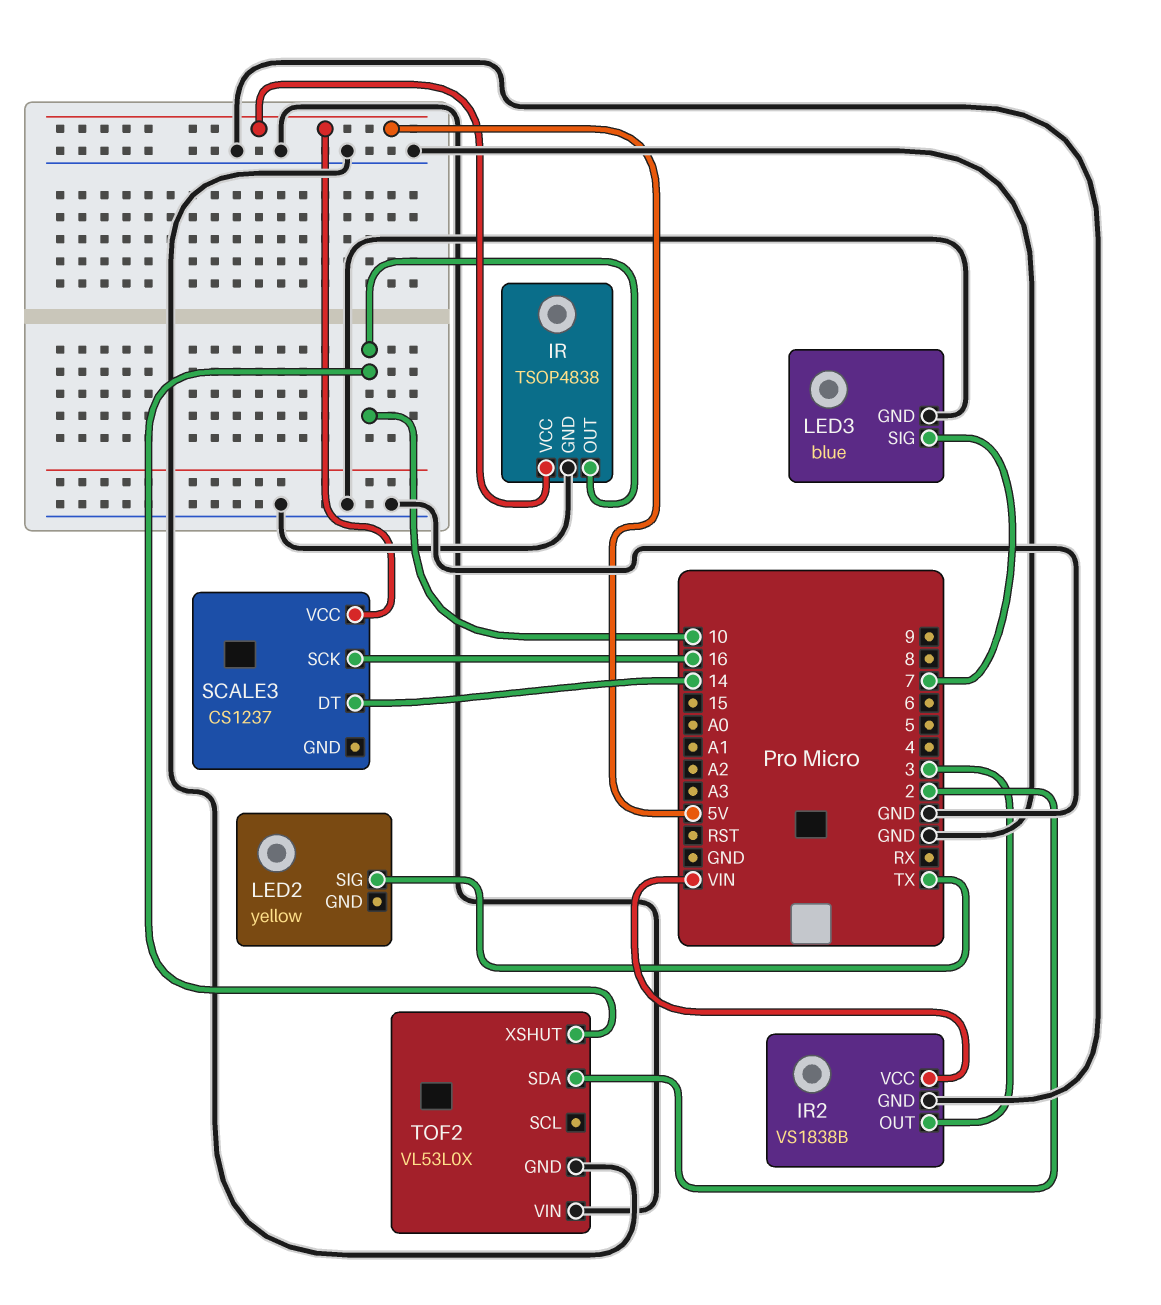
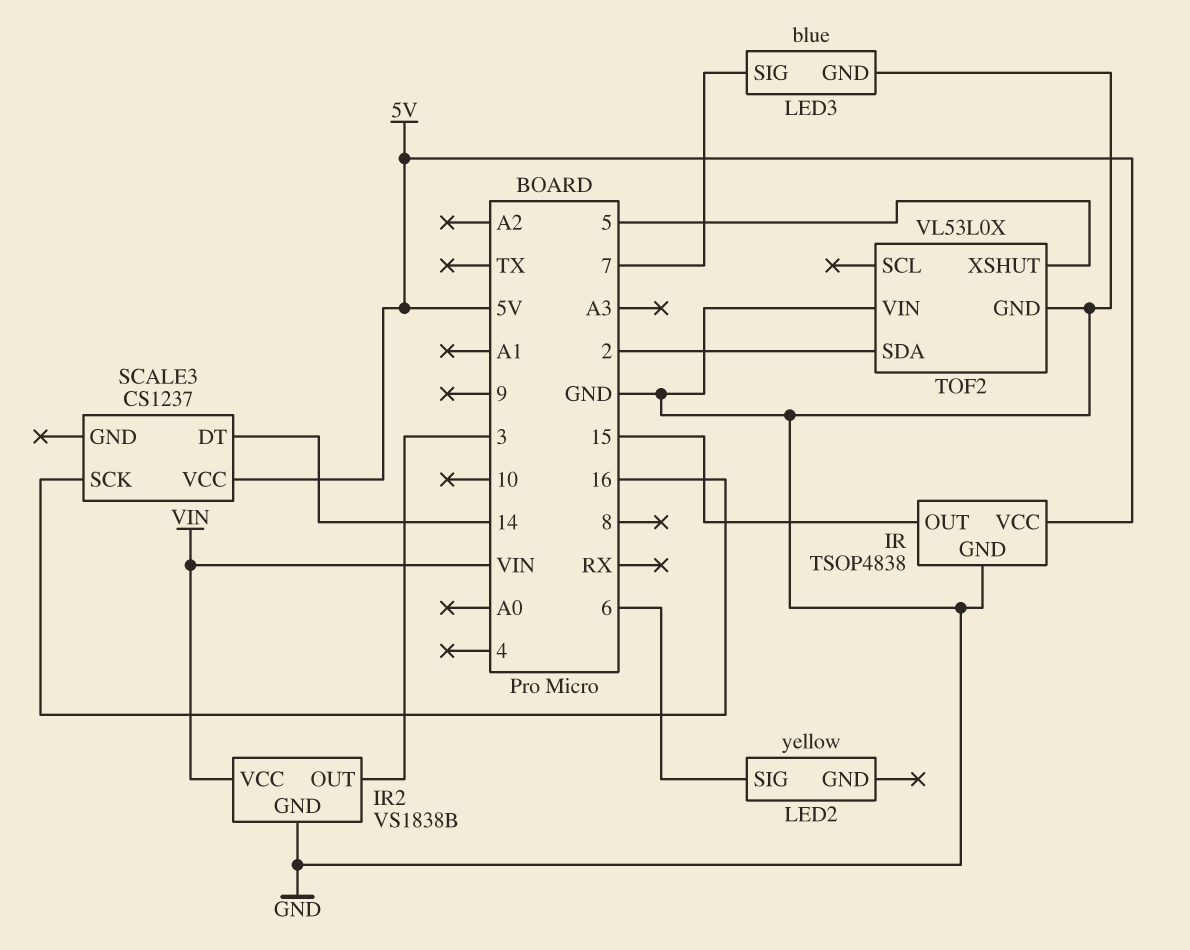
IR pin OUT: 10 -> 15
LED2 pin SIG: TX -> 6
TOF2 pin XSHUT: 10 -> 5

